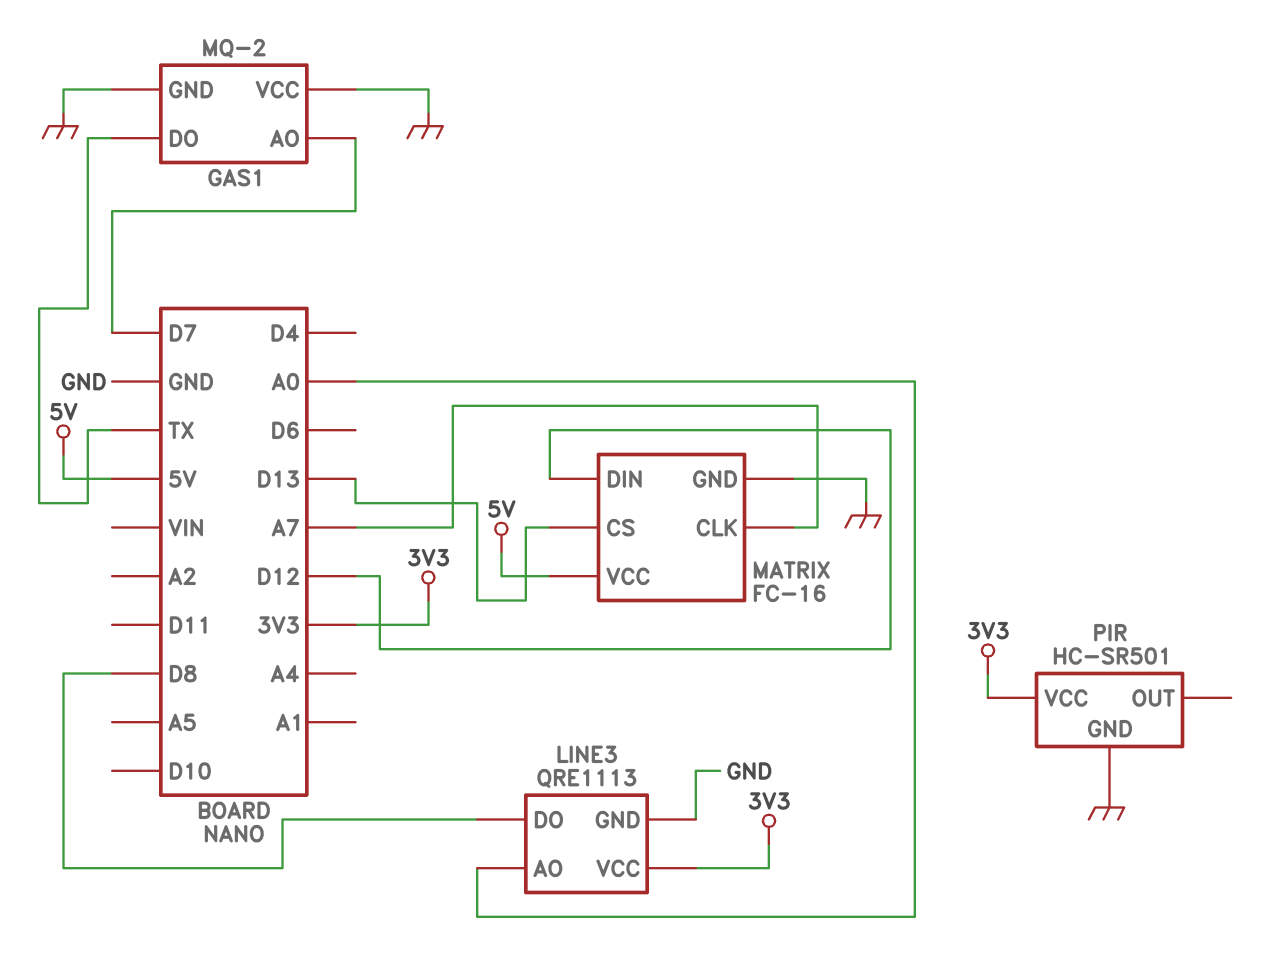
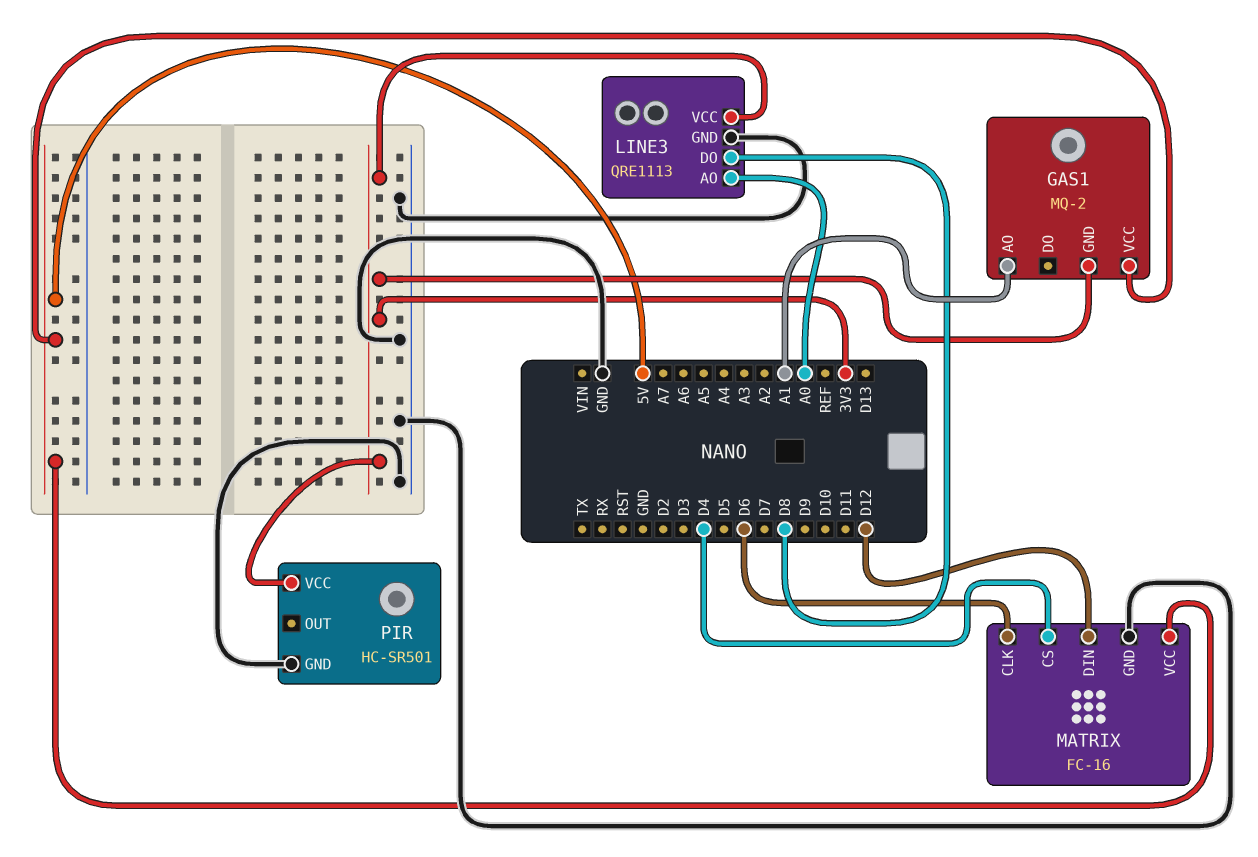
GAS1 pin AO: D7 -> A1
GAS1 pin DO: TX -> none
GAS1 pin GND: GND -> 3V3
GAS1 pin VCC: GND -> 5V
MATRIX pin CLK: A7 -> D6
MATRIX pin CS: D13 -> D4

